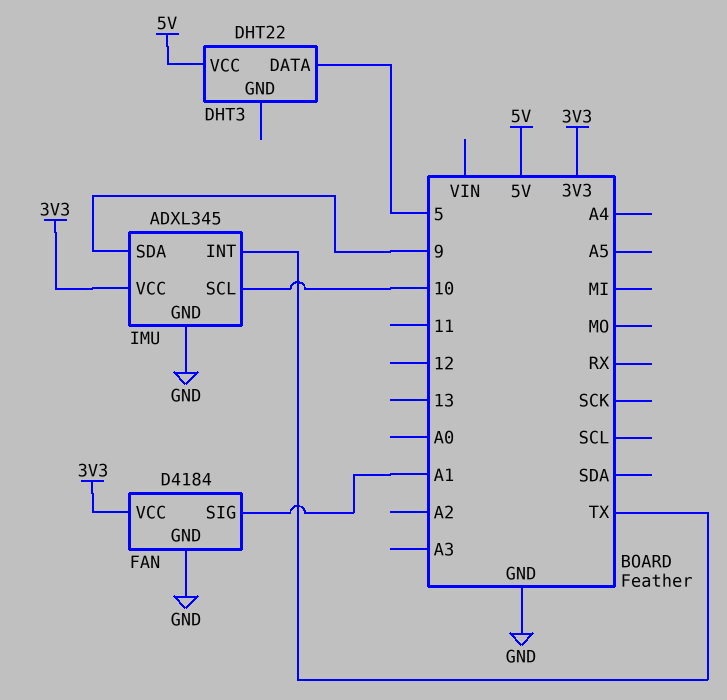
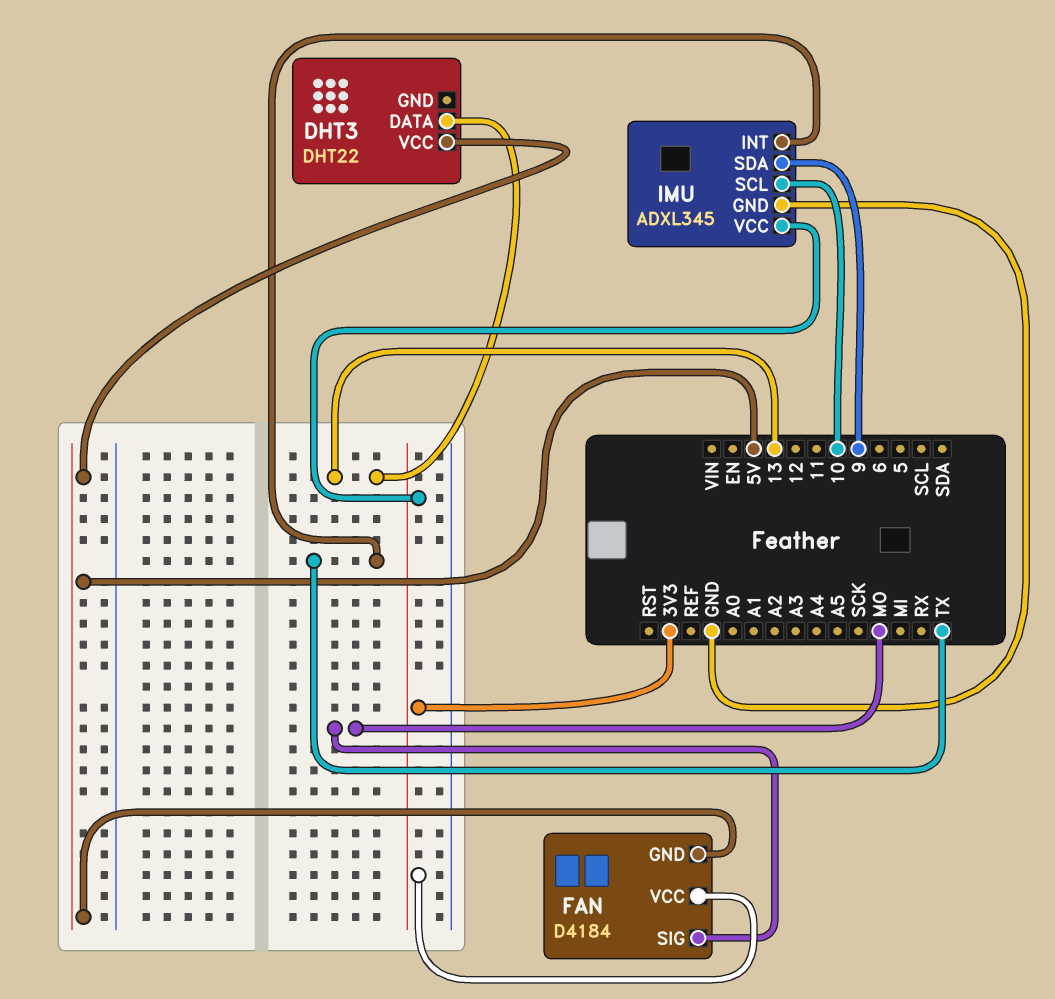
DHT3 pin DATA: 5 -> 13
FAN pin GND: GND -> 5V
FAN pin SIG: A1 -> MO

